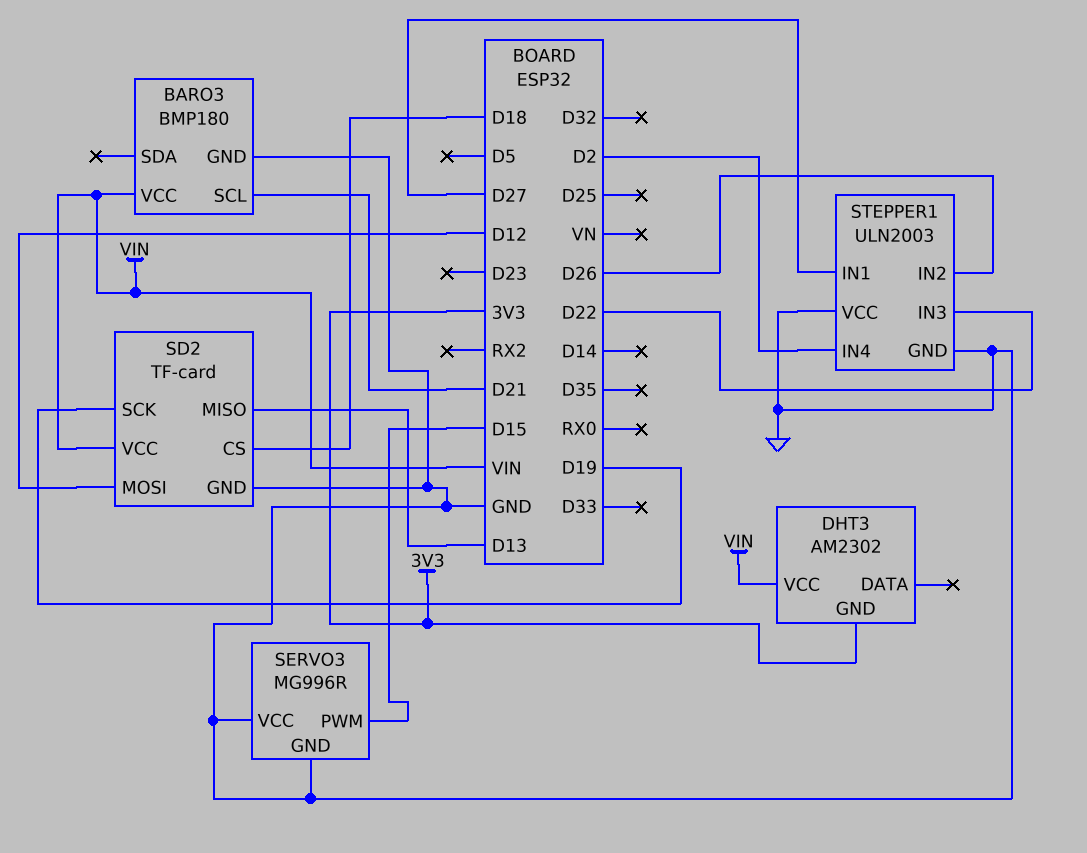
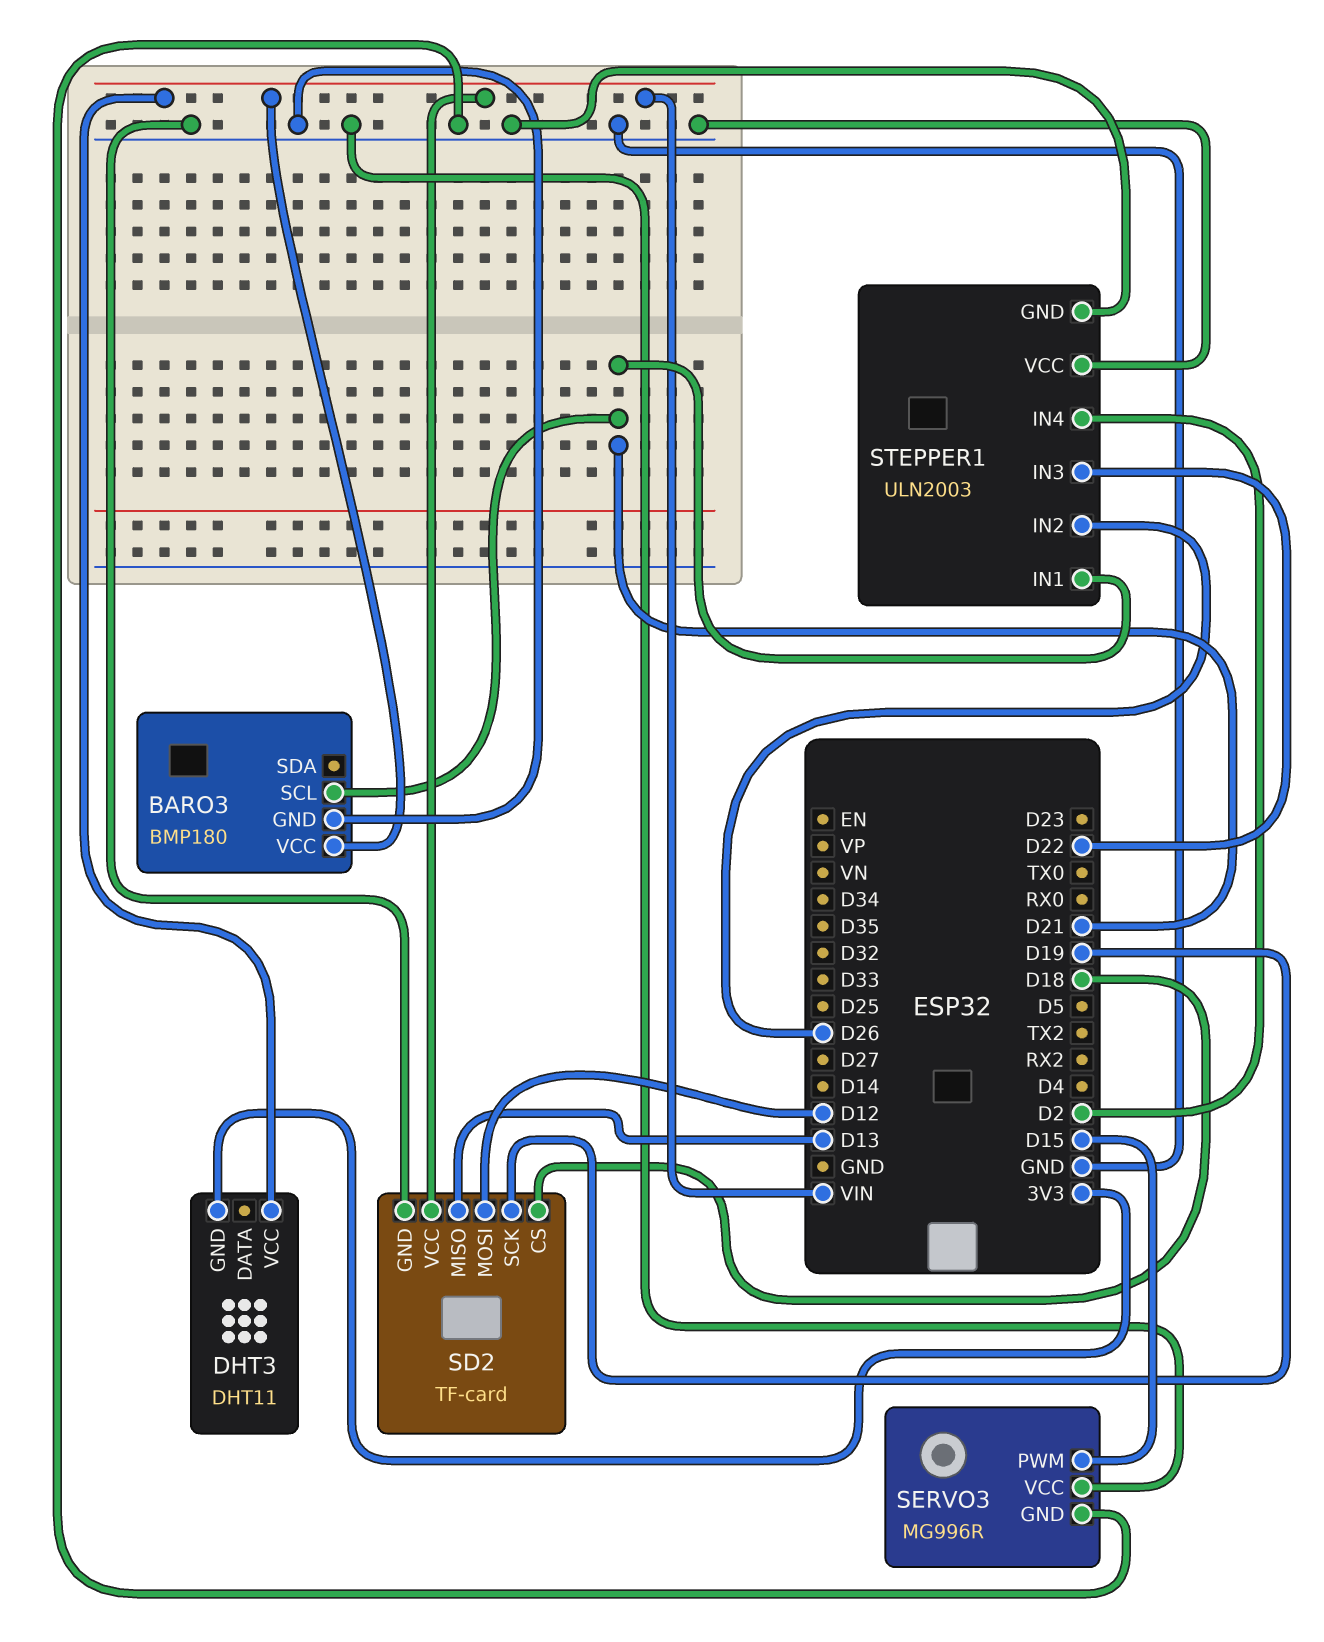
DHT3: AM2302 -> DHT11
STEPPER1 pin IN1: D27 -> D21

